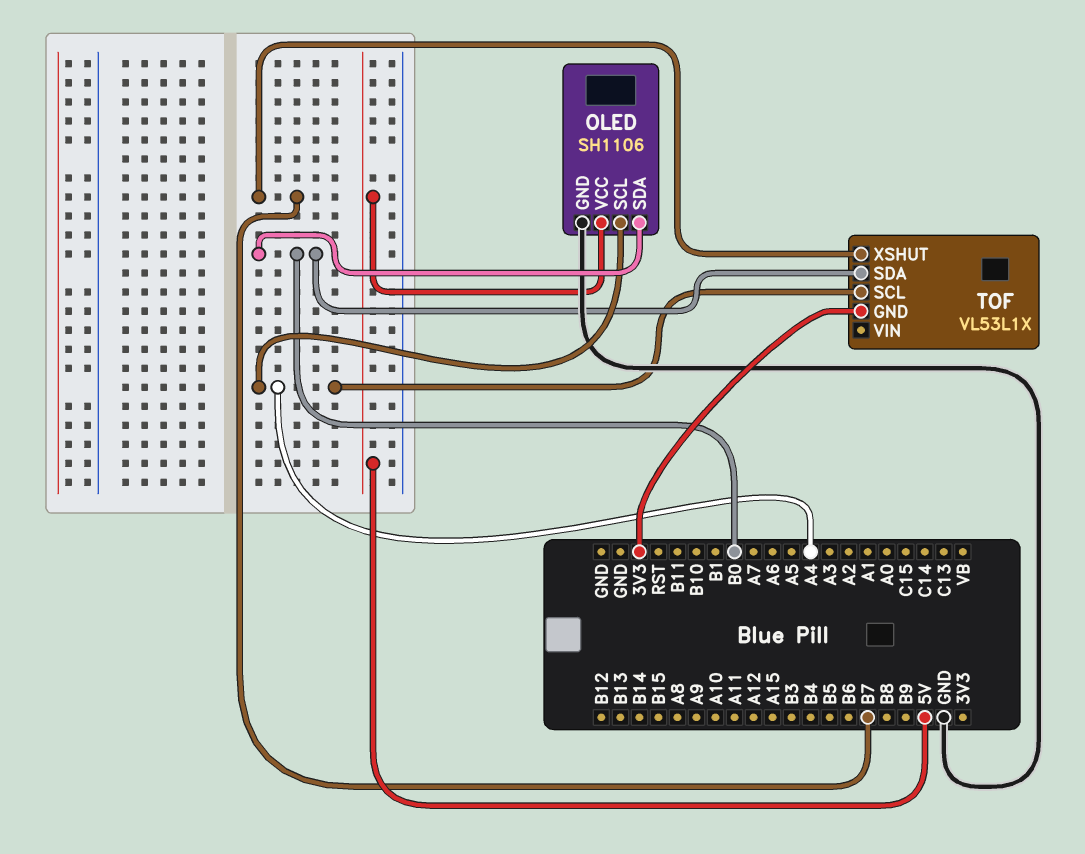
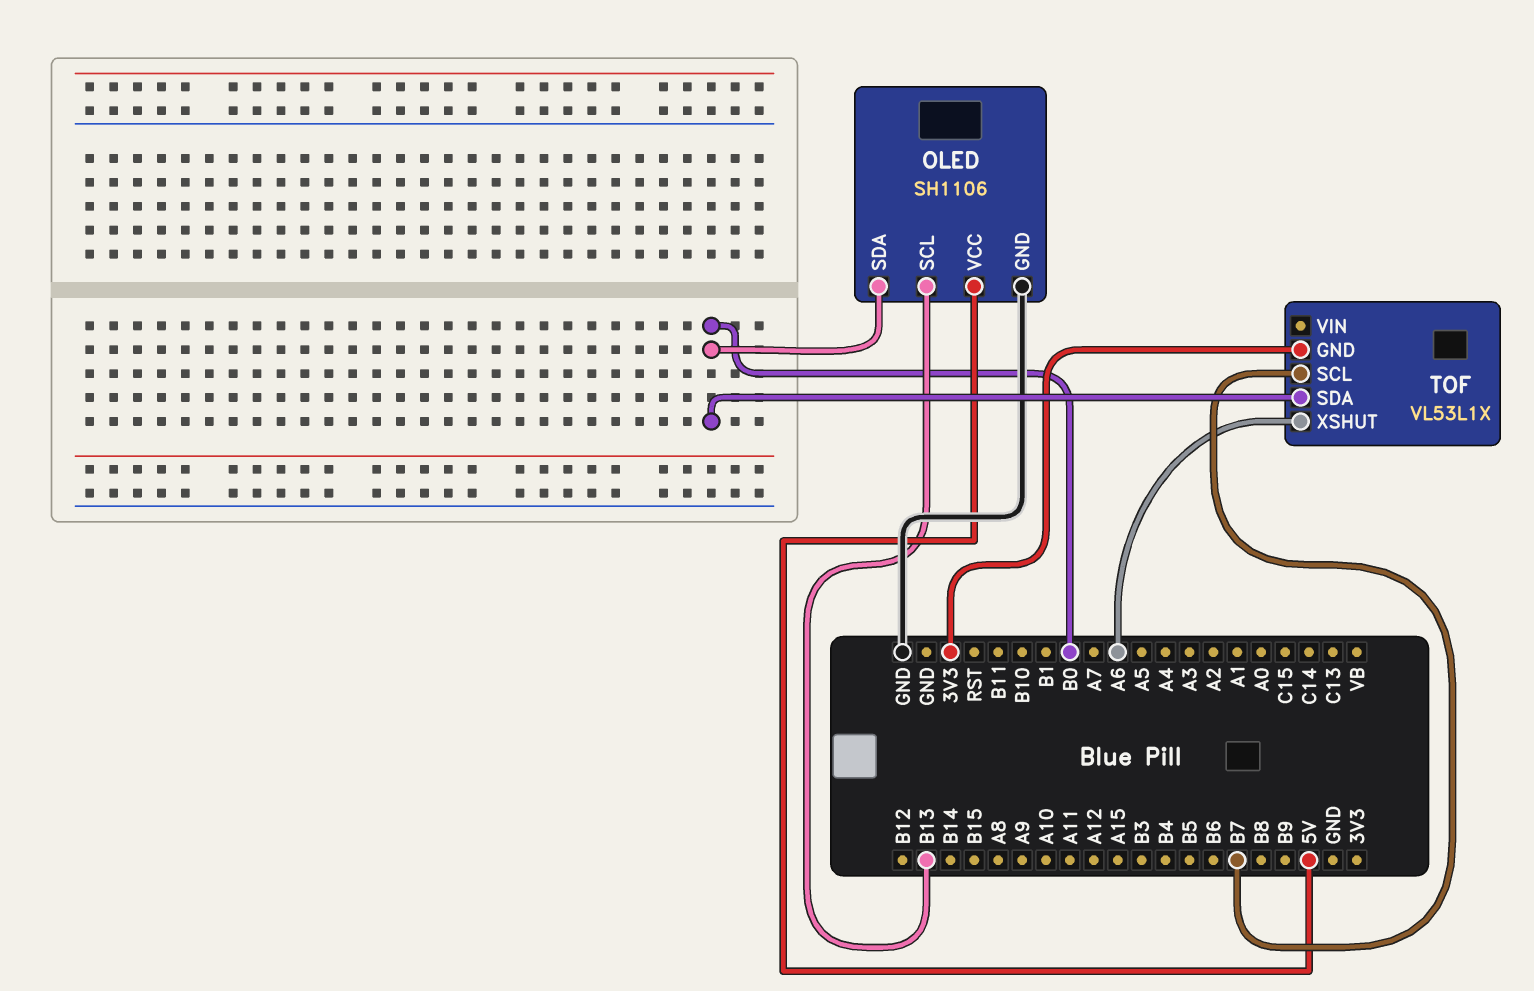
OLED pin SCL: A4 -> B13
TOF pin SCL: A4 -> B7
TOF pin XSHUT: B7 -> A6

